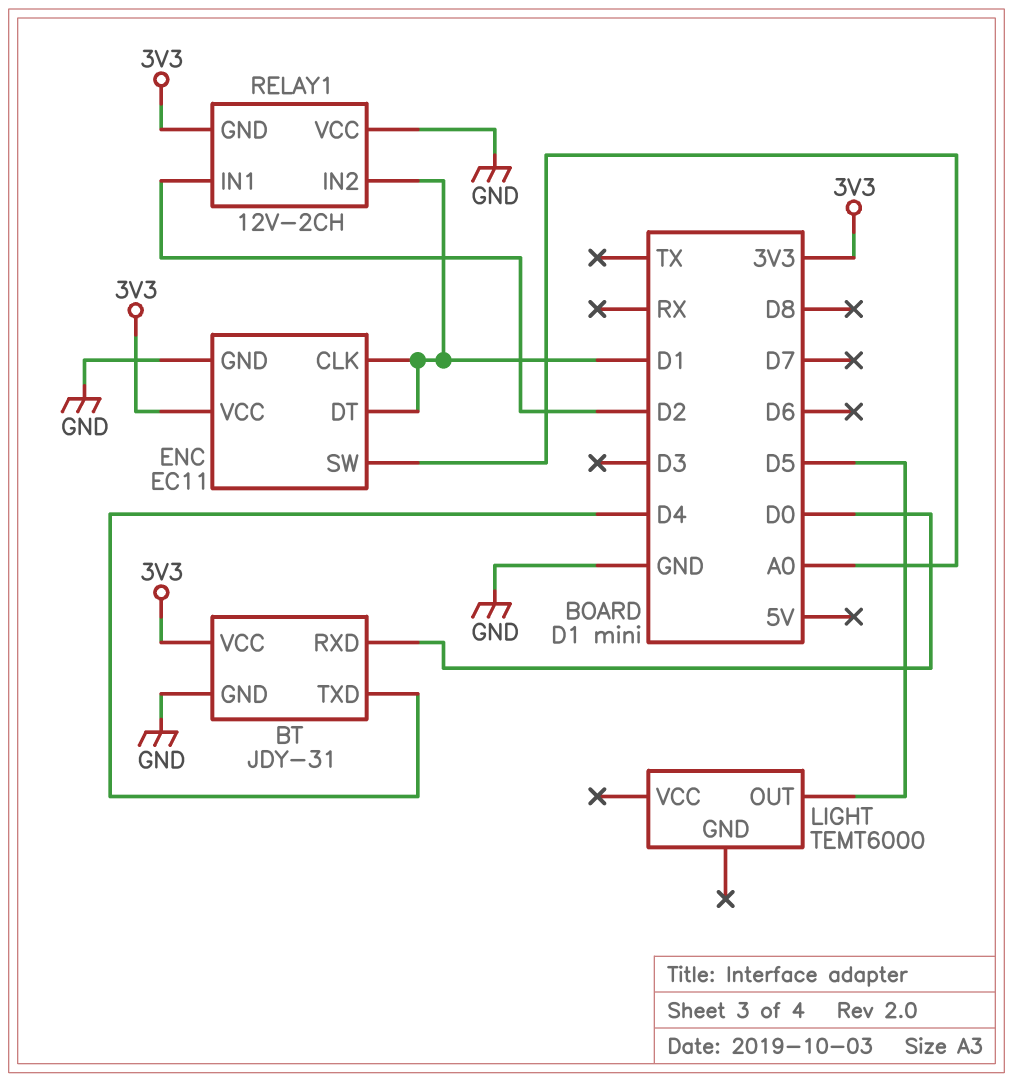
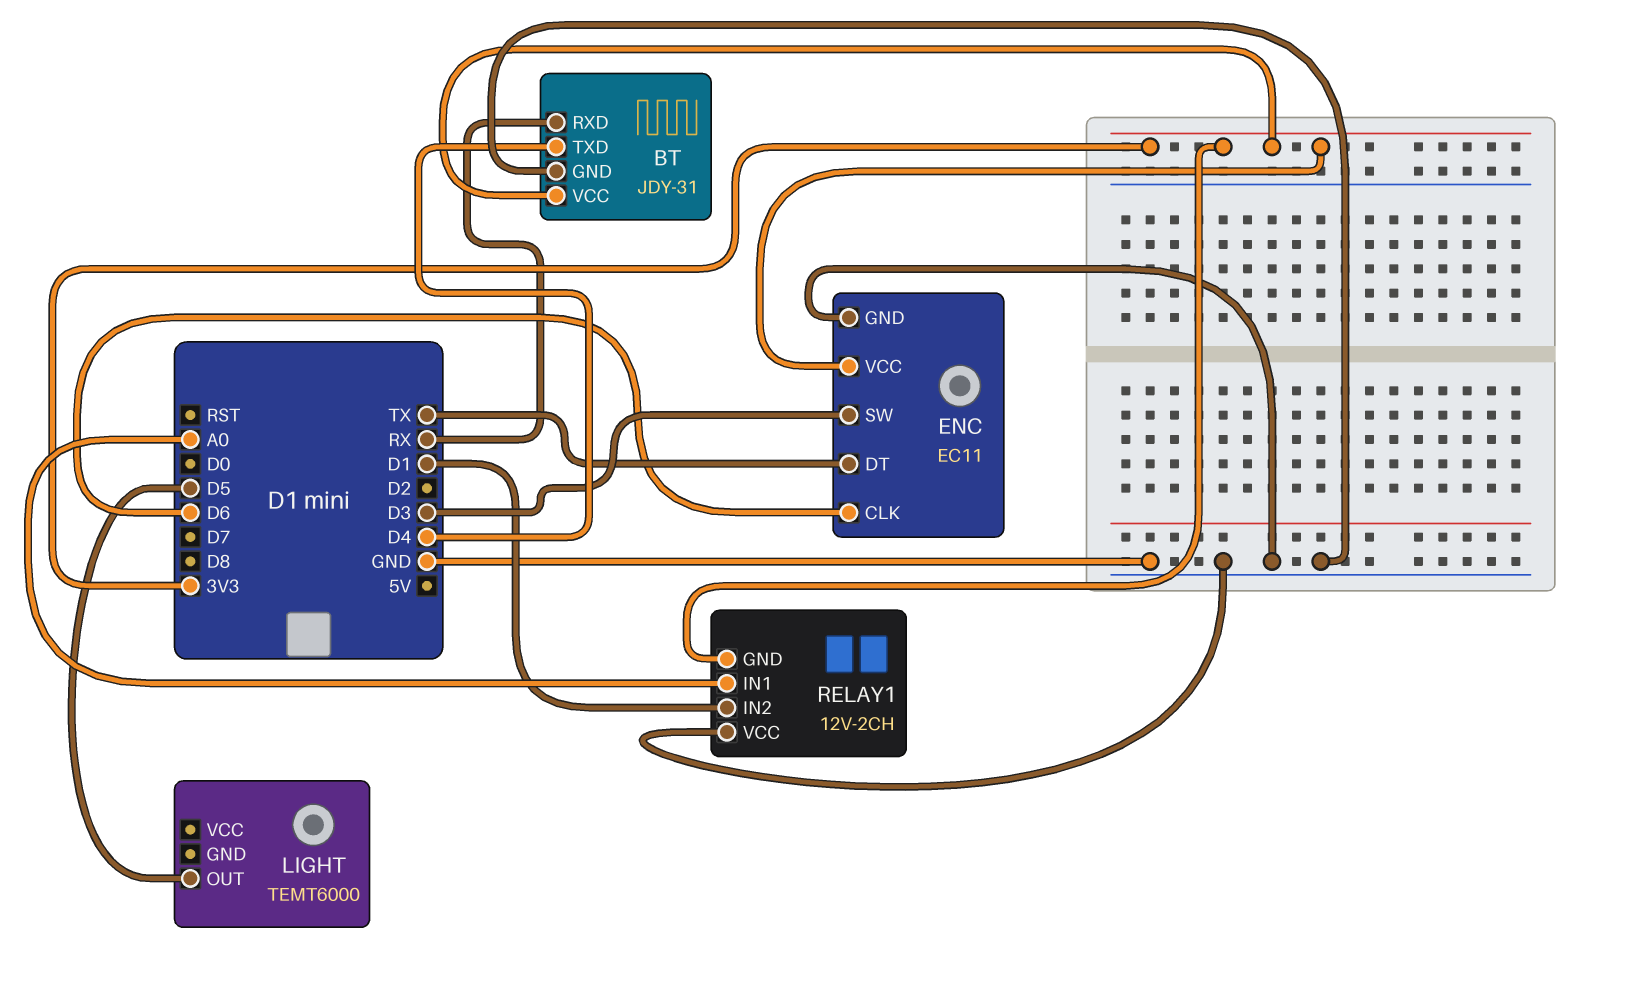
BT pin RXD: D0 -> RX
ENC pin CLK: D1 -> D6
ENC pin DT: D1 -> TX
ENC pin SW: A0 -> D3
RELAY1 pin IN1: D2 -> A0

